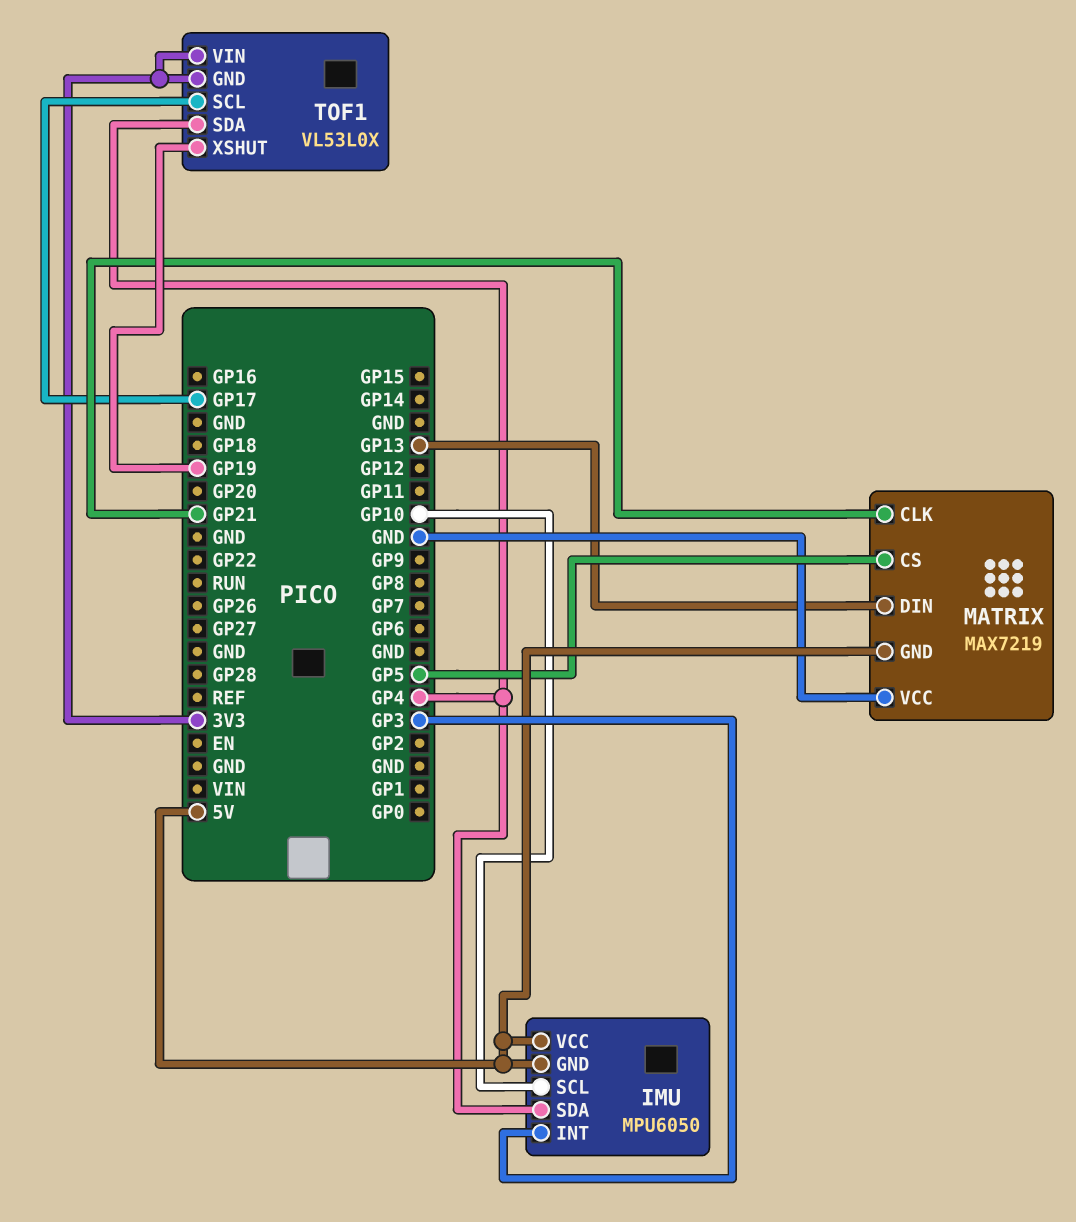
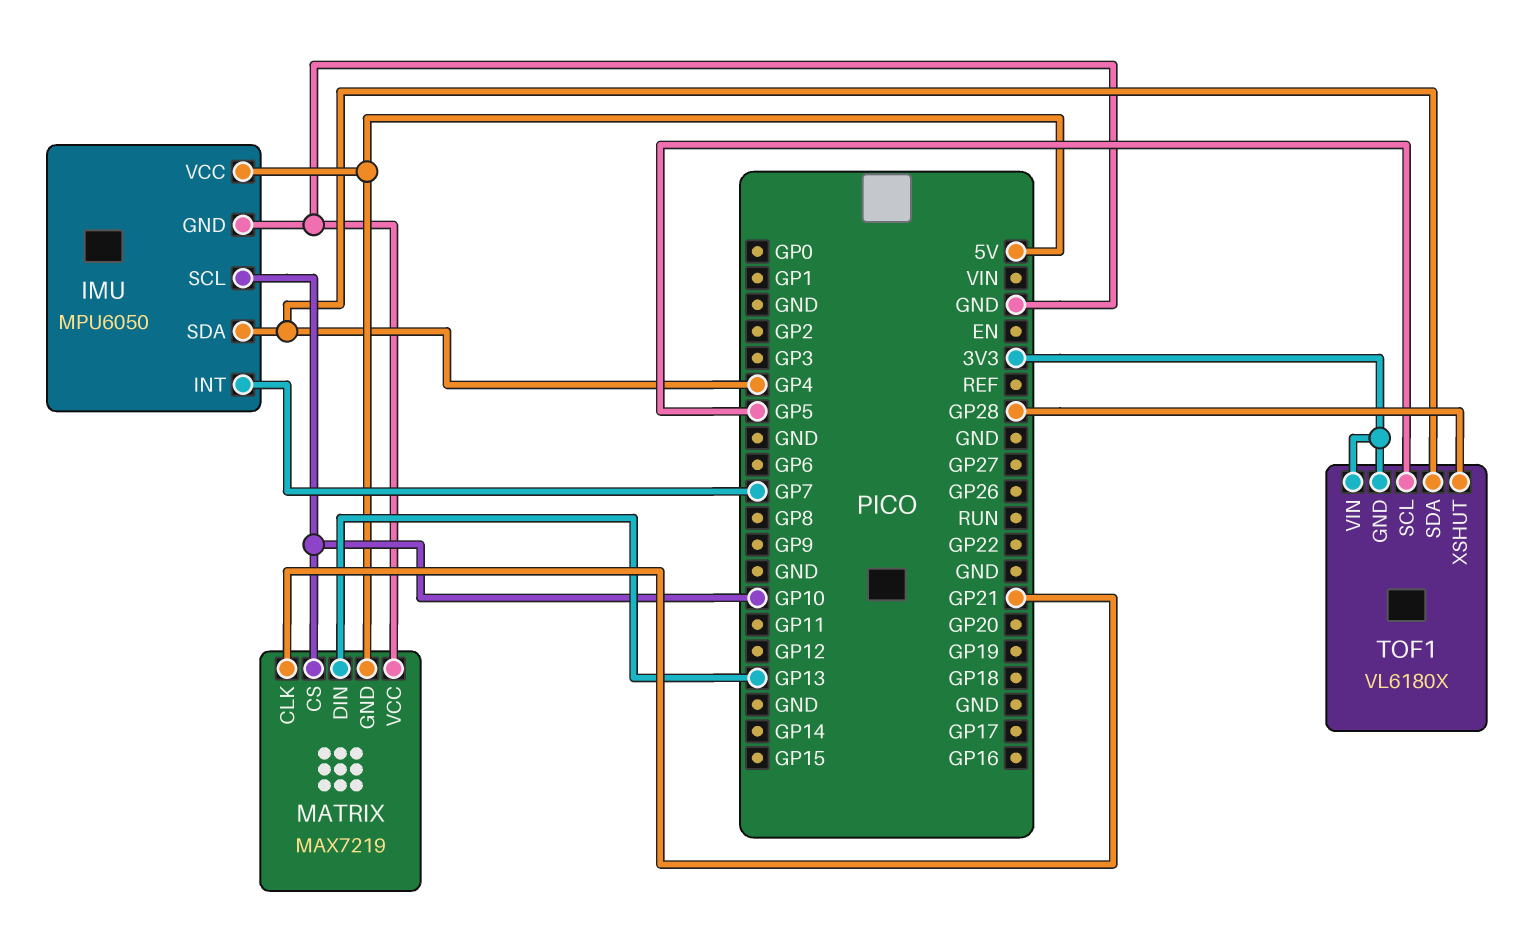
IMU pin GND: 5V -> GND
IMU pin INT: GP3 -> GP7
MATRIX pin CS: GP5 -> GP10
TOF1: VL53L0X -> VL6180X
TOF1 pin SCL: GP17 -> GP5
TOF1 pin XSHUT: GP19 -> GP28

